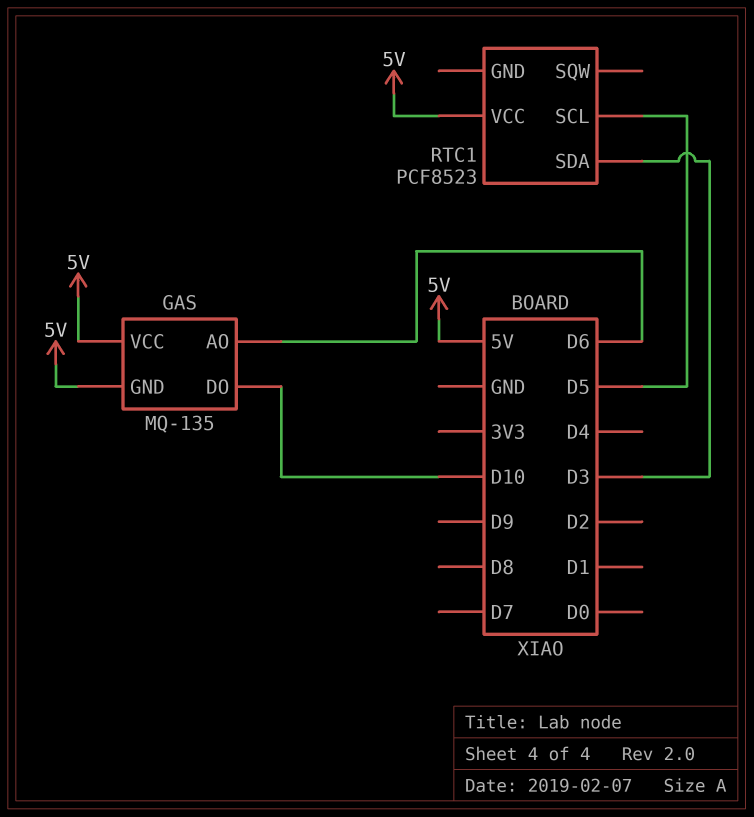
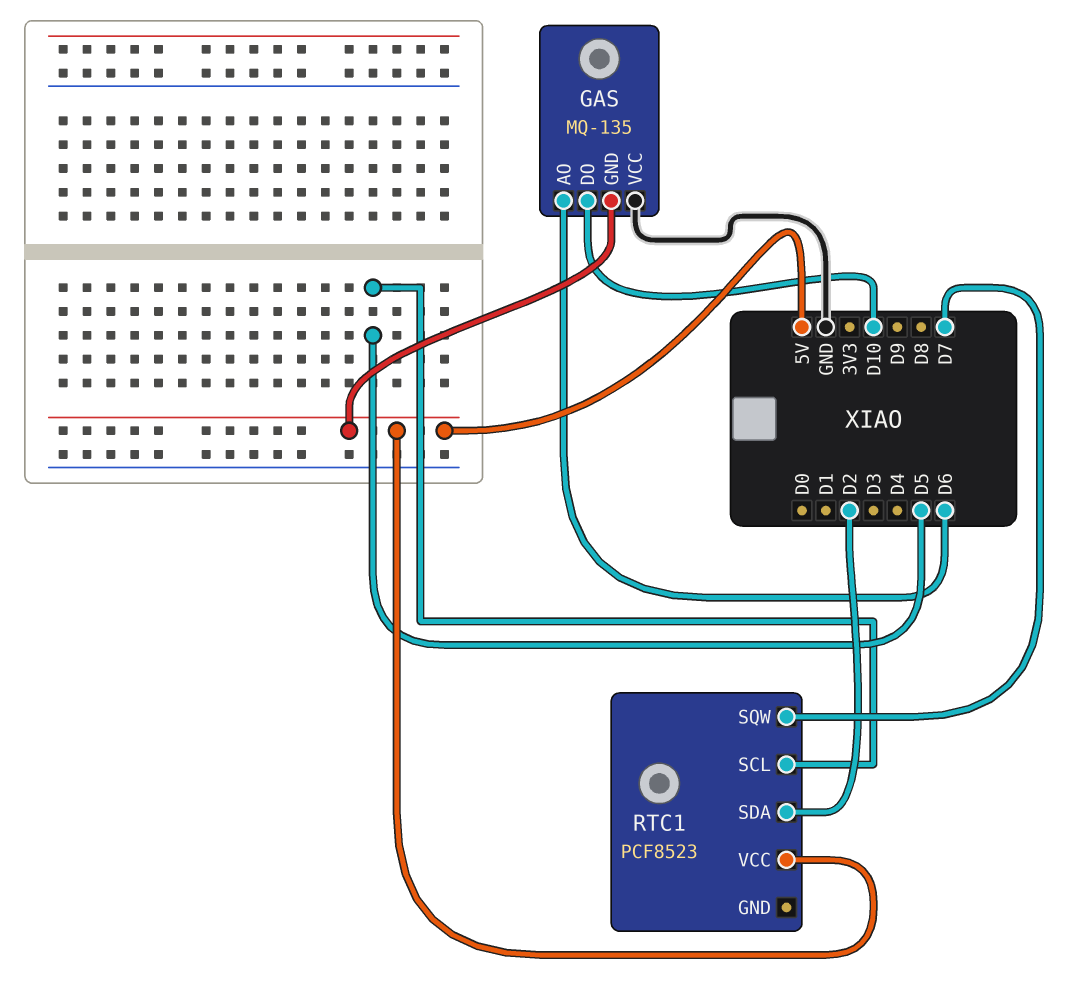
GAS pin VCC: 5V -> GND
RTC1 pin SDA: D3 -> D2
RTC1 pin SQW: none -> D7

